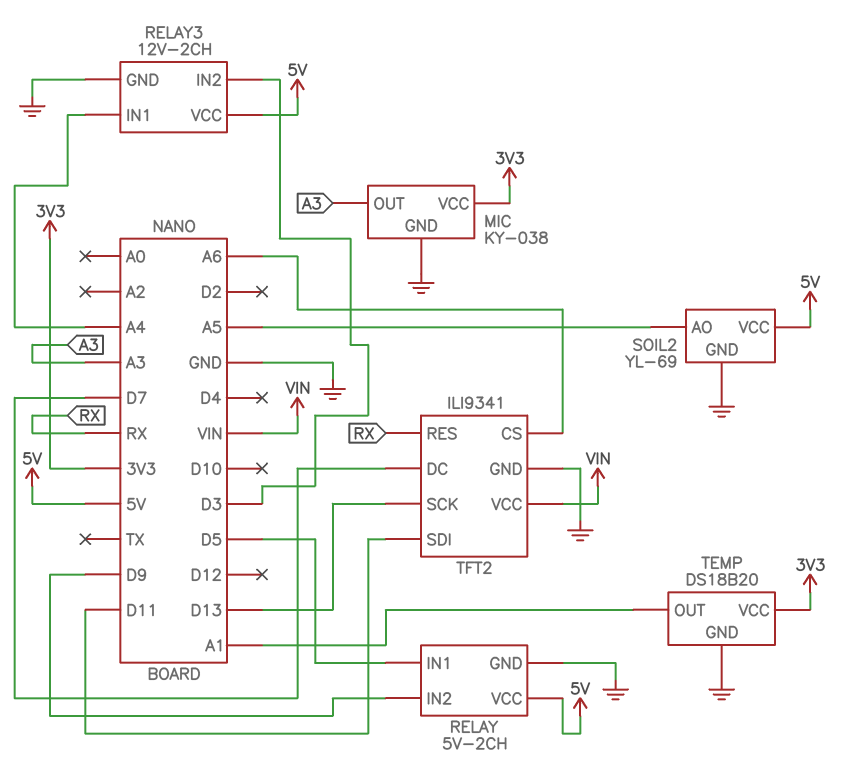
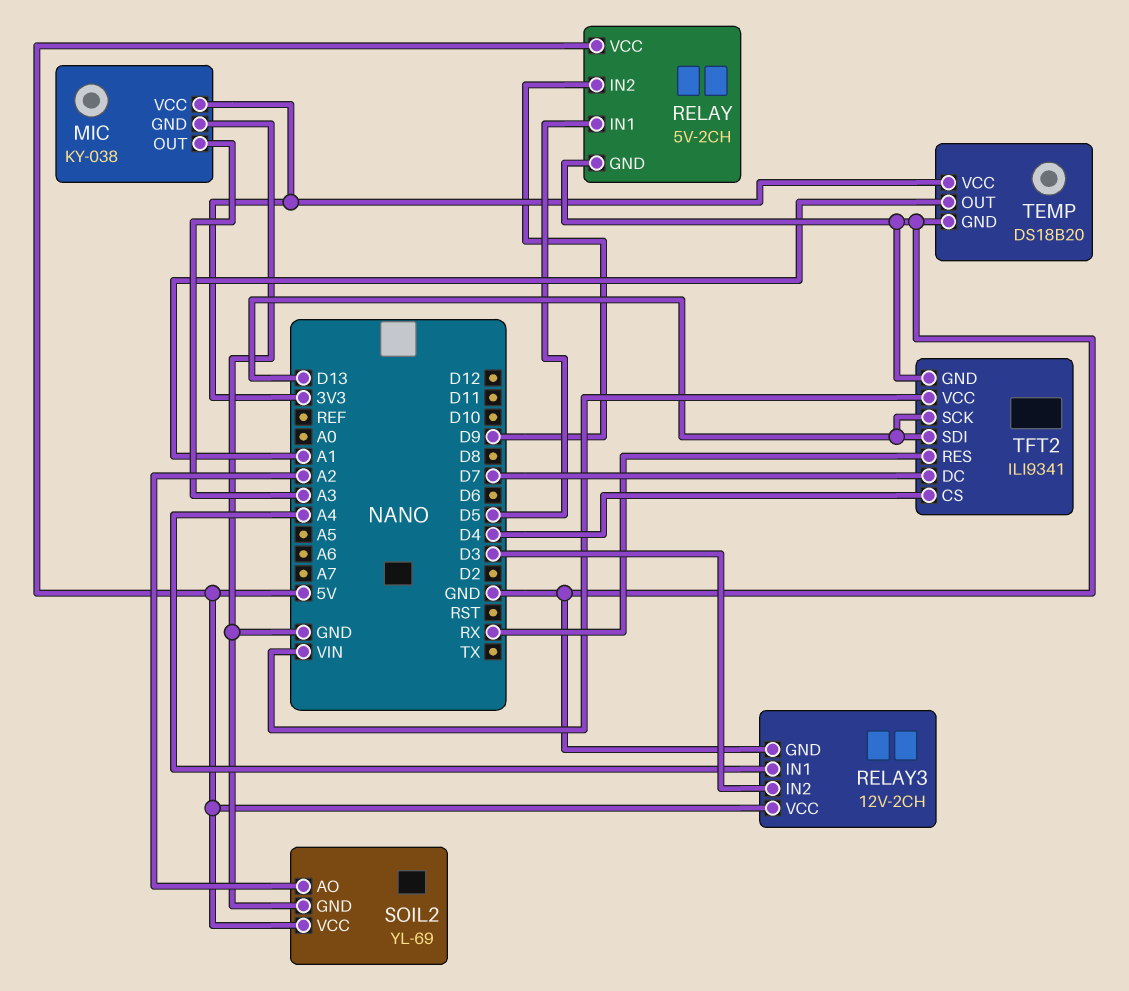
SOIL2 pin AO: A5 -> A2
TFT2 pin CS: A6 -> D4
TFT2 pin SDI: D11 -> D13

